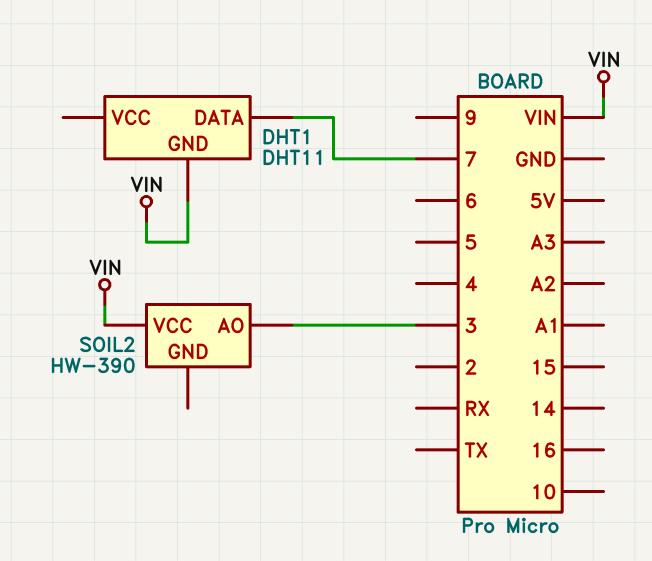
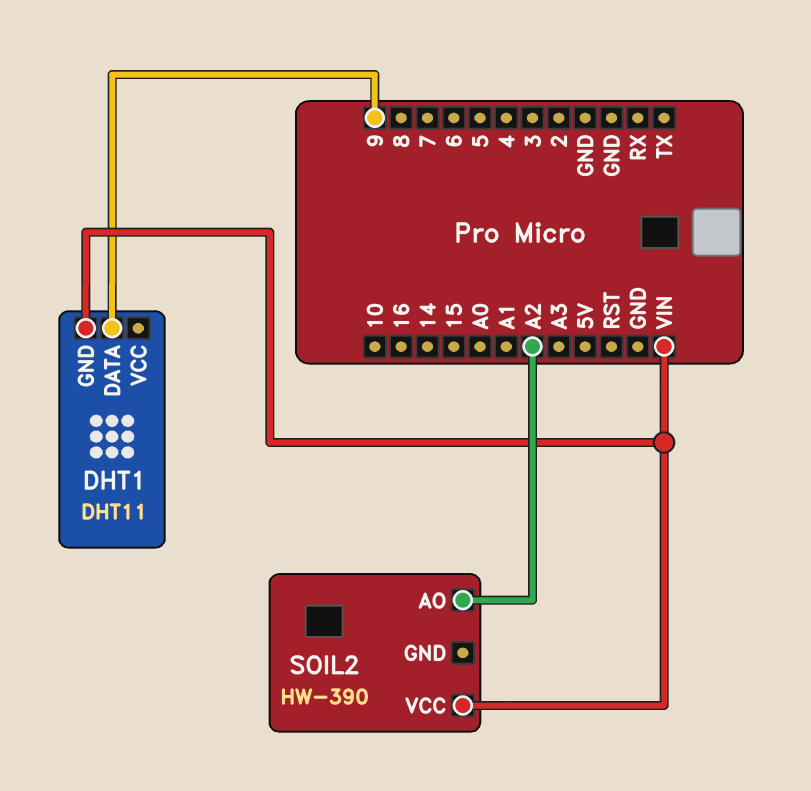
DHT1 pin DATA: 7 -> 9
SOIL2 pin AO: 3 -> A2

